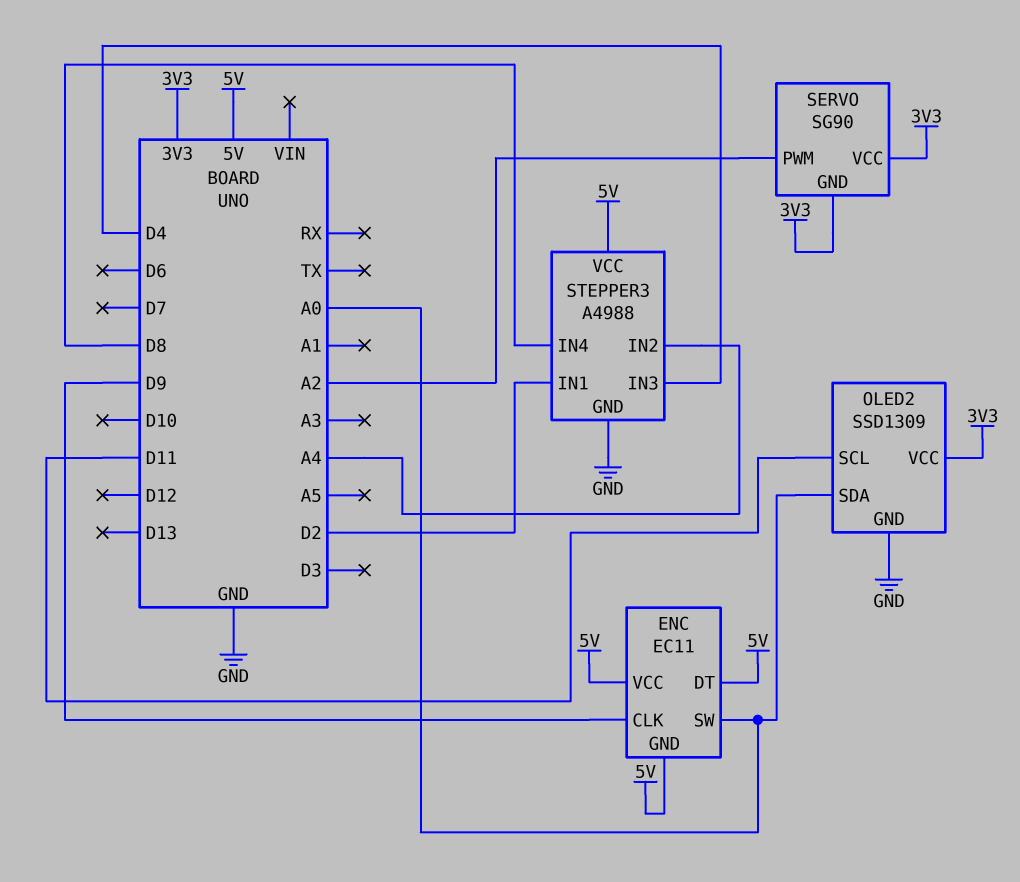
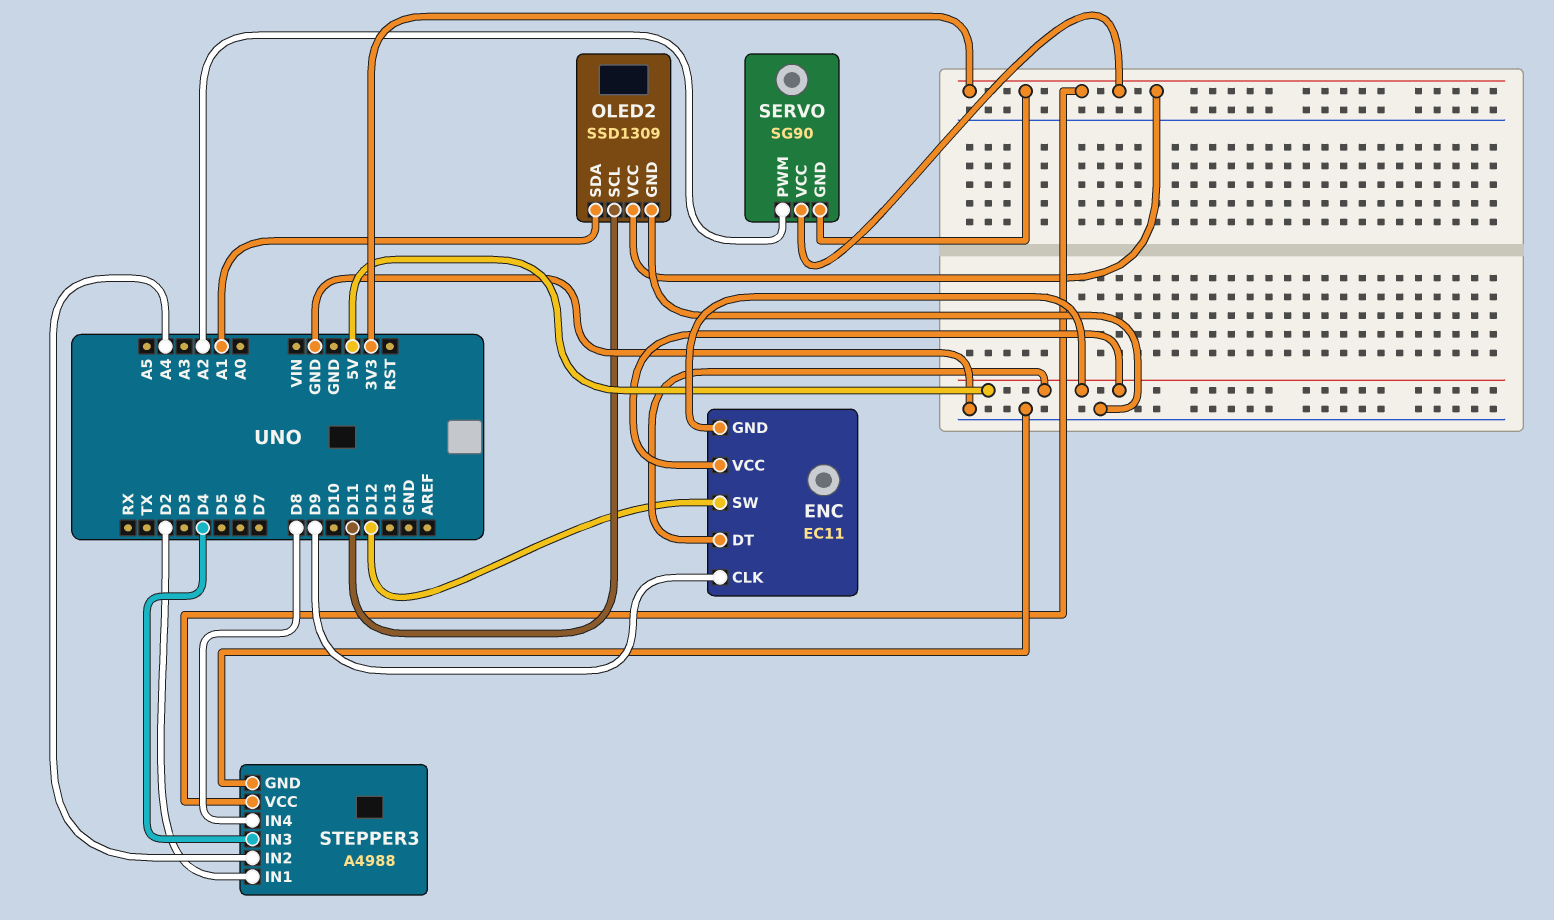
ENC pin SW: A0 -> D12
OLED2 pin SDA: A0 -> A1
STEPPER3 pin VCC: 5V -> 3V3

